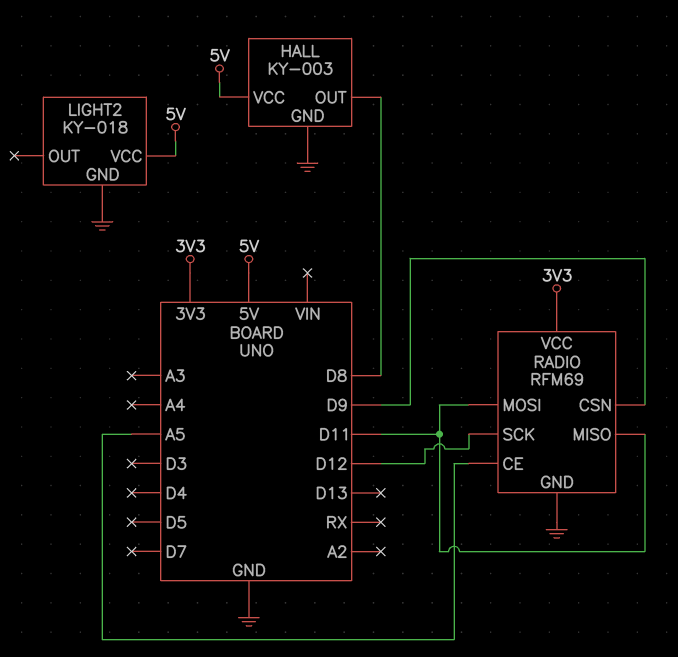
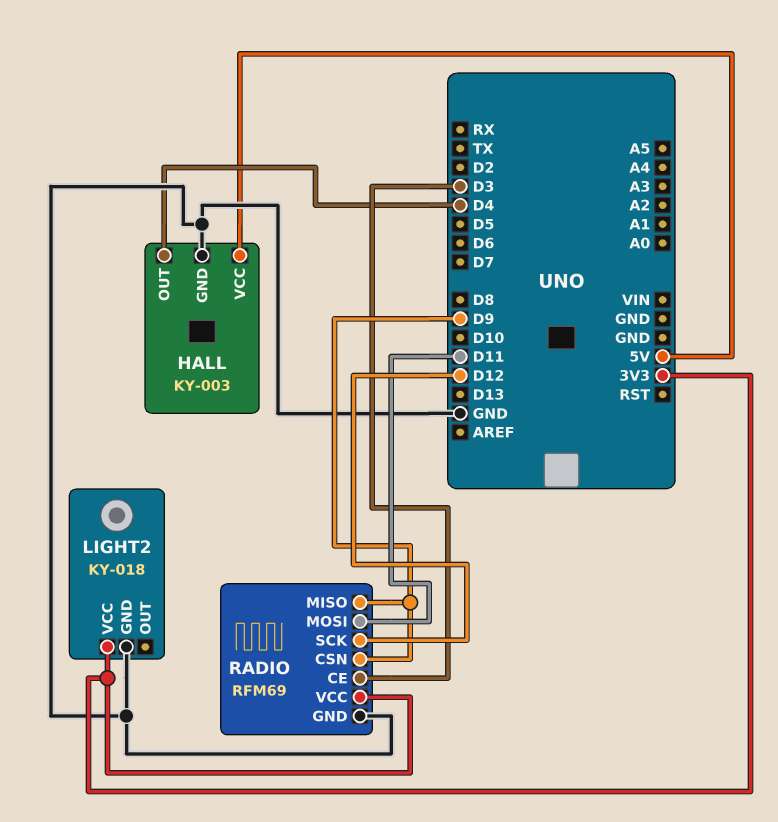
HALL pin OUT: D8 -> D4
LIGHT2 pin VCC: 5V -> 3V3
RADIO pin CE: A5 -> D3
RADIO pin MISO: D11 -> D9

